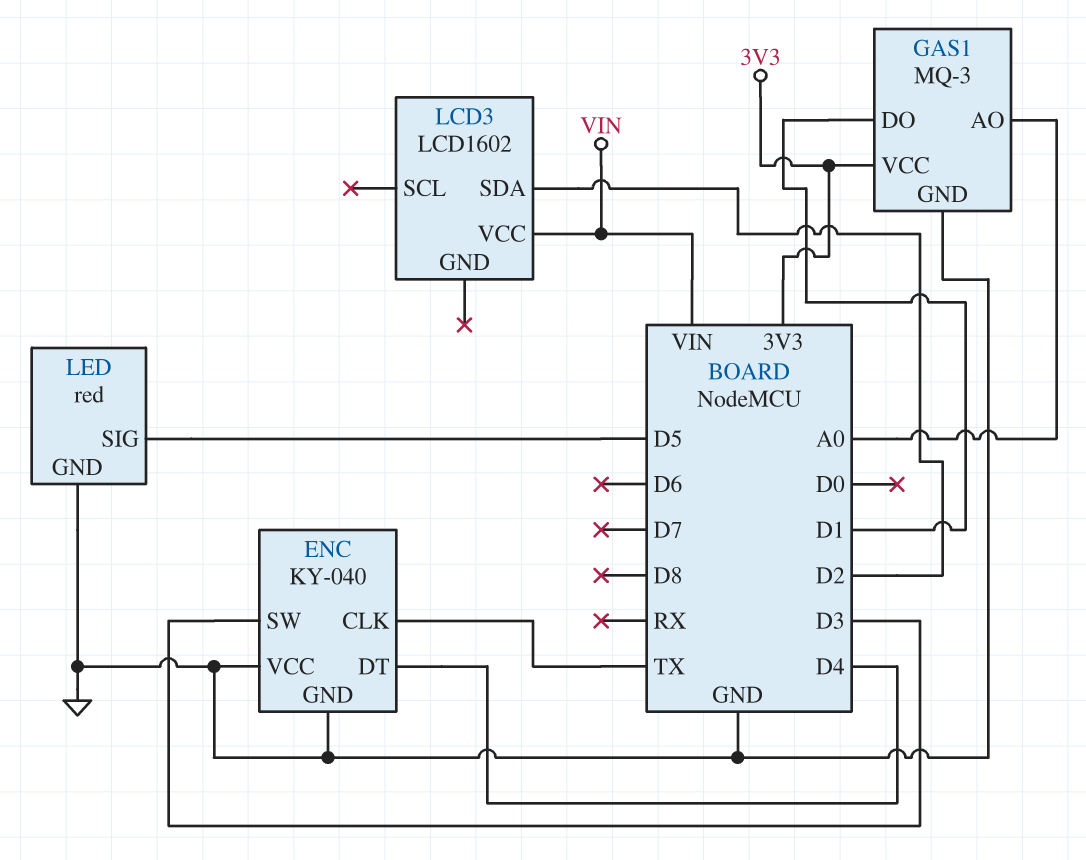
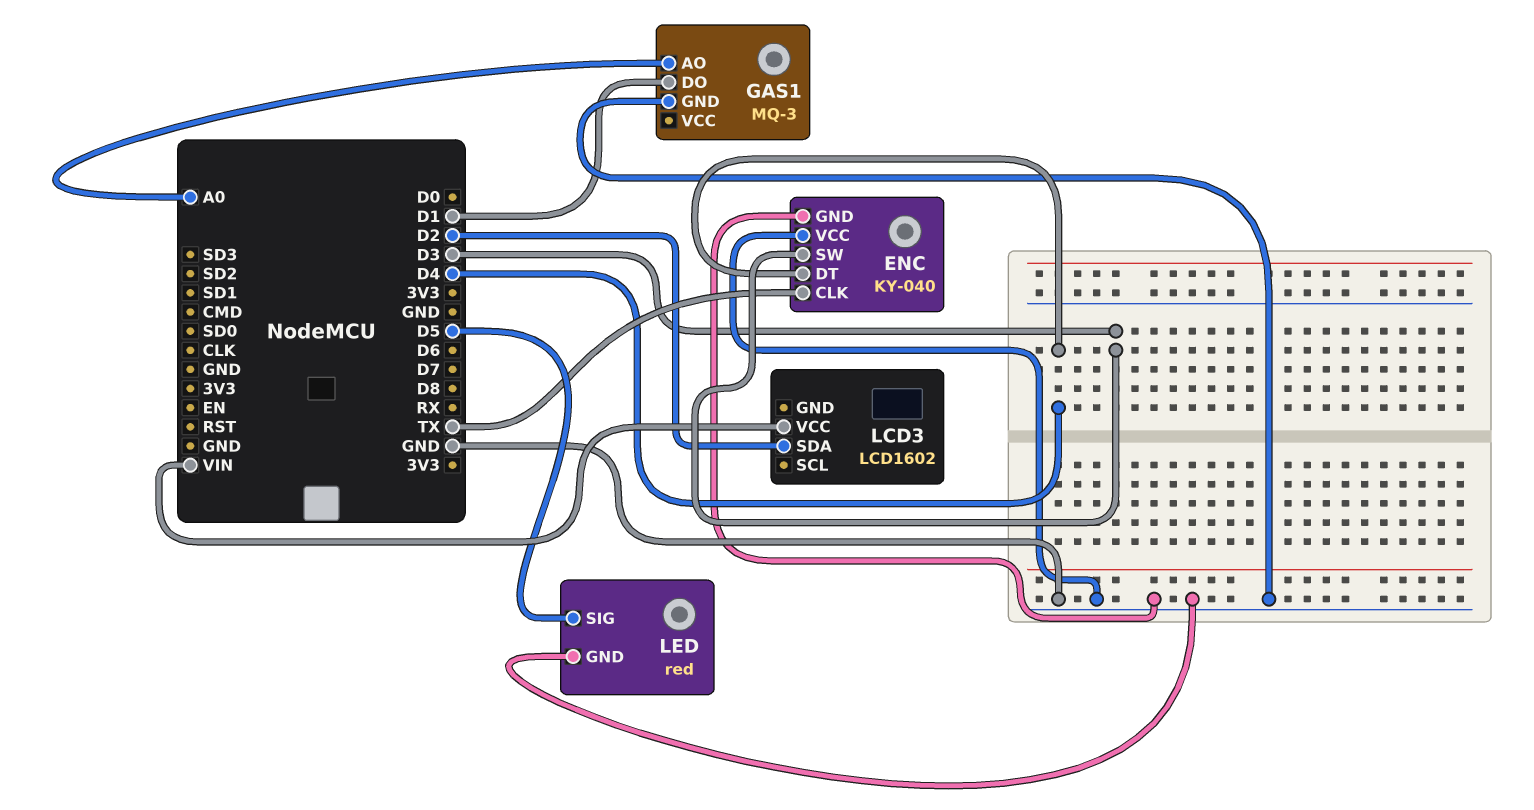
GAS1 pin VCC: 3V3 -> none

